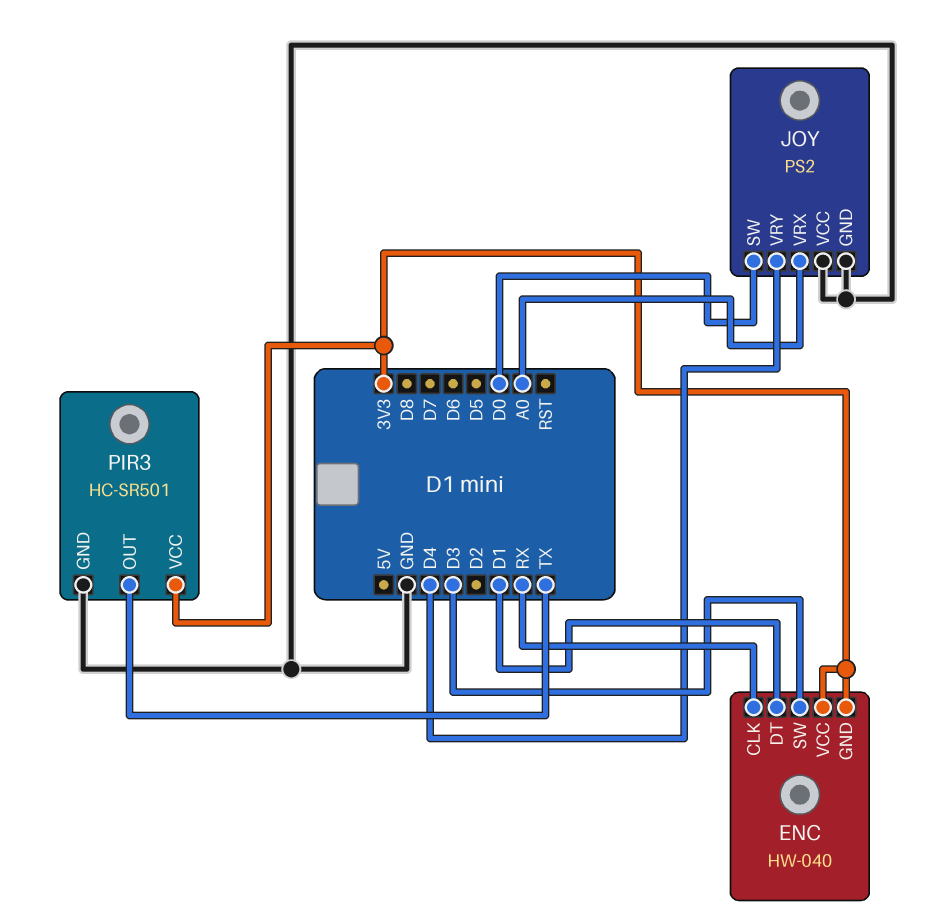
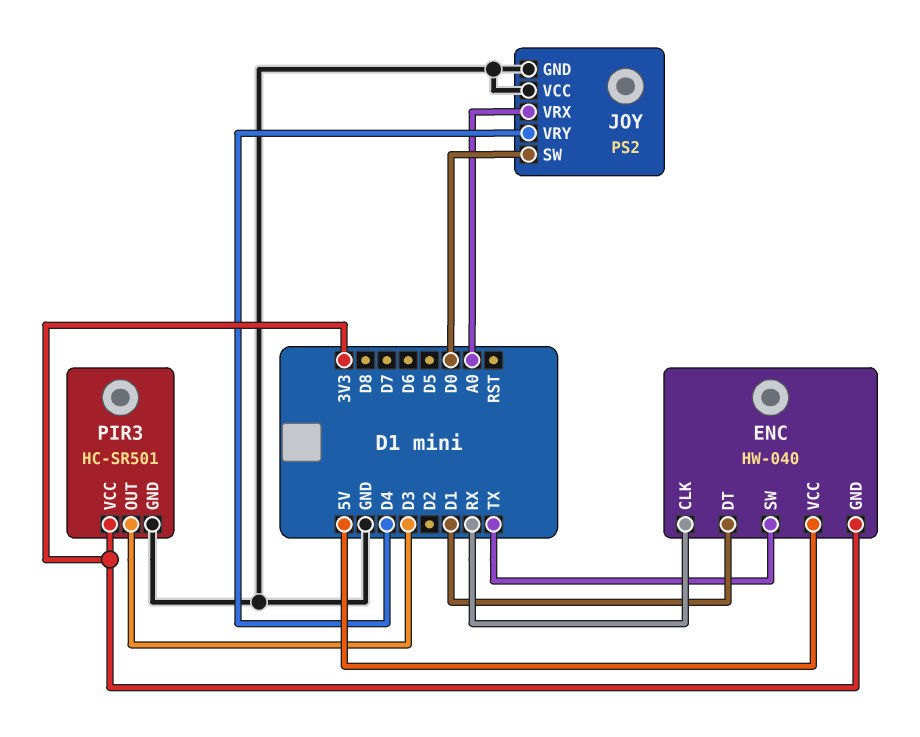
ENC pin SW: D3 -> TX
ENC pin VCC: 3V3 -> 5V
PIR3 pin OUT: TX -> D3

